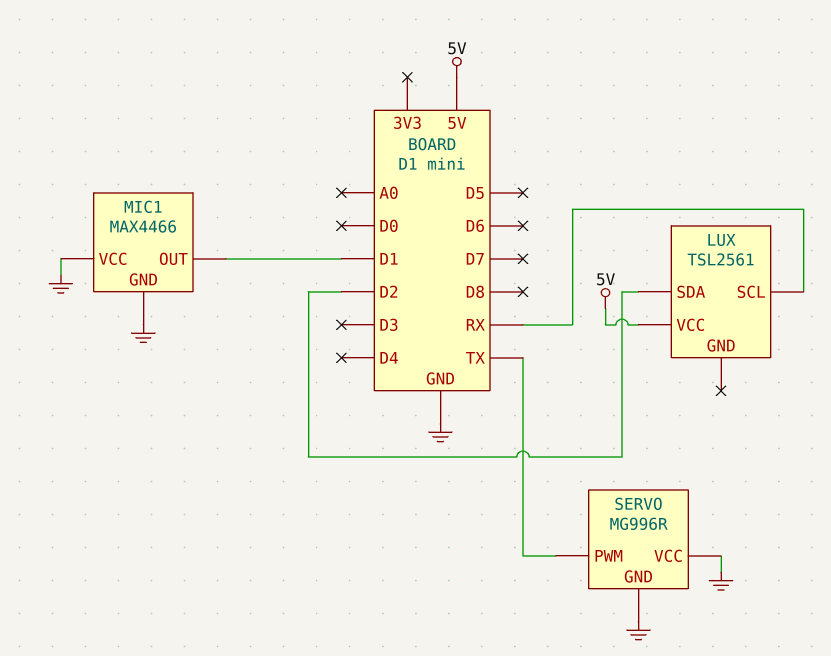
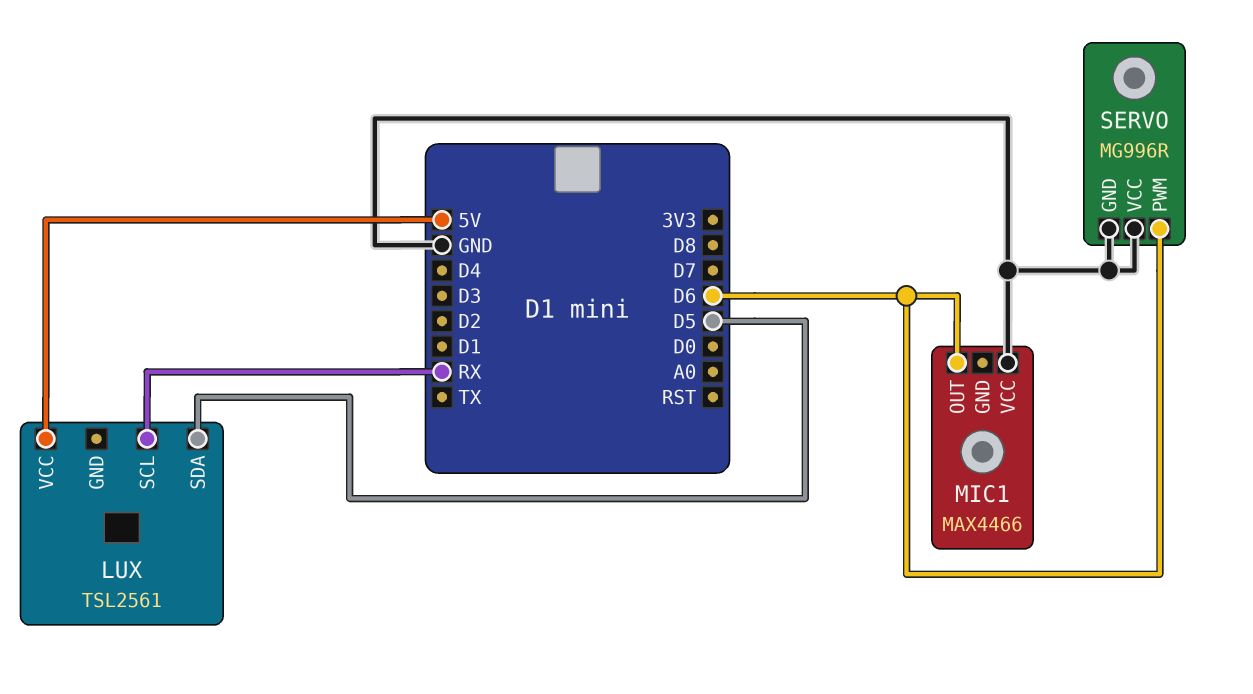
LUX pin SDA: D2 -> D5
MIC1 pin GND: GND -> none
MIC1 pin OUT: D1 -> D6
SERVO pin PWM: TX -> D6

